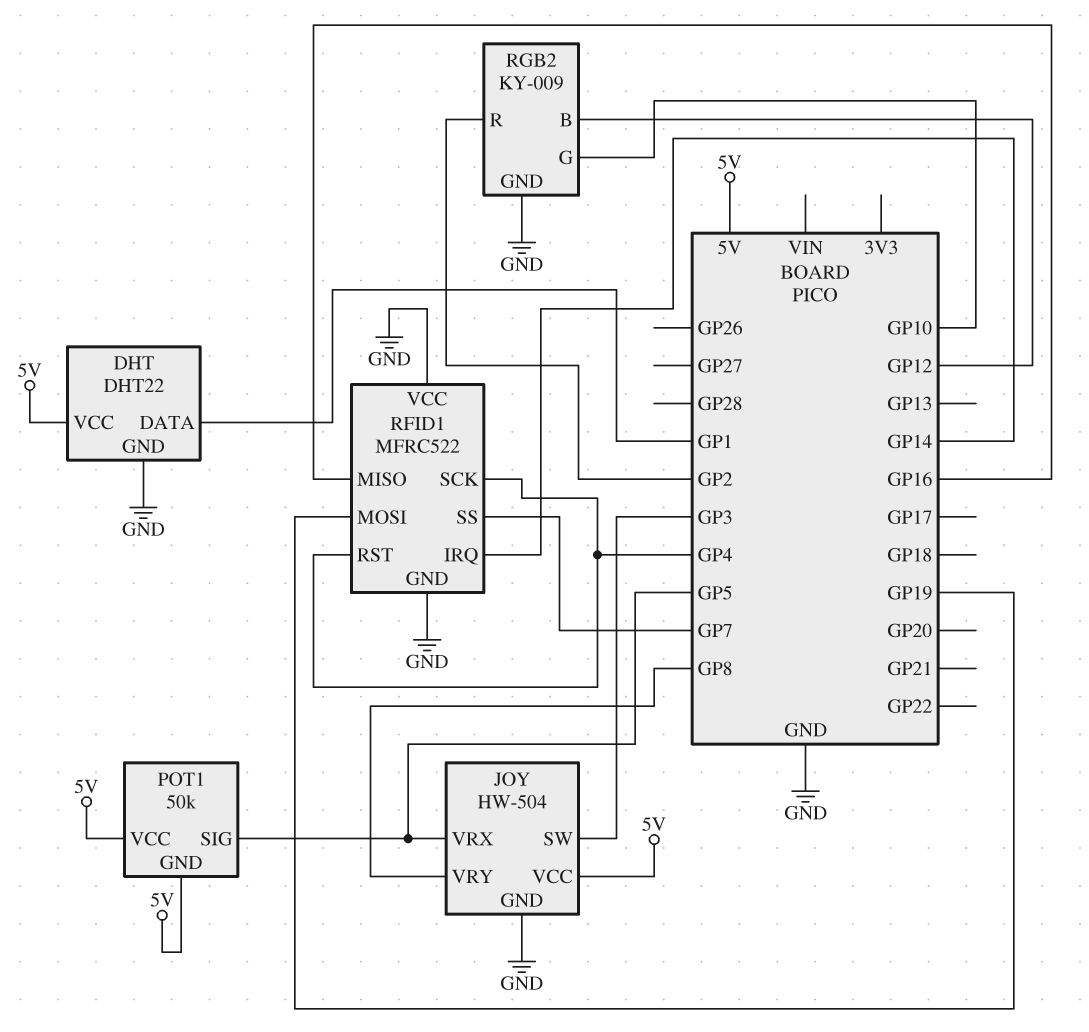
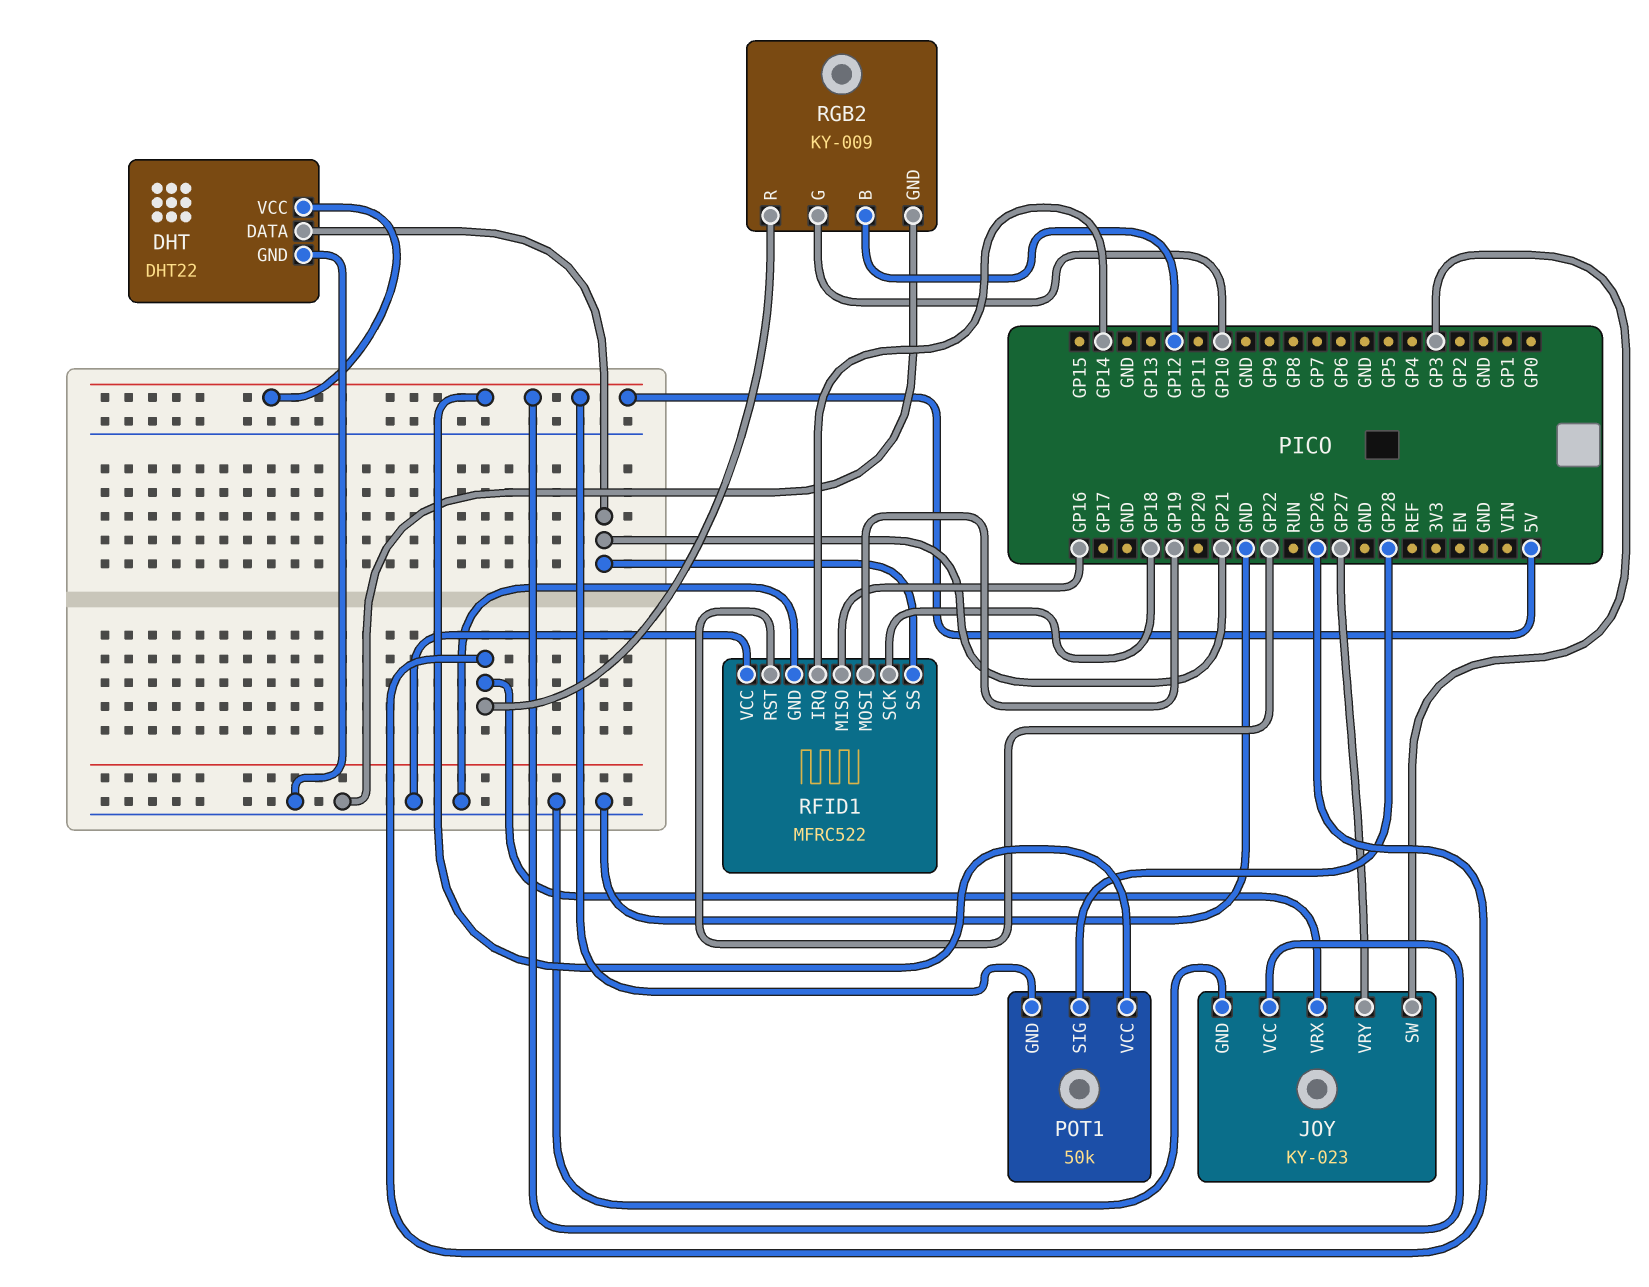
DHT pin DATA: GP1 -> GP21
JOY: HW-504 -> KY-023
JOY pin VRX: GP5 -> GP26
JOY pin VRY: GP8 -> GP27
POT1 pin SIG: GP5 -> GP28
RFID1 pin RST: GP4 -> GP22
RFID1 pin SCK: GP4 -> GP18
RFID1 pin SS: GP7 -> GP21
RGB2 pin R: GP2 -> GP26

